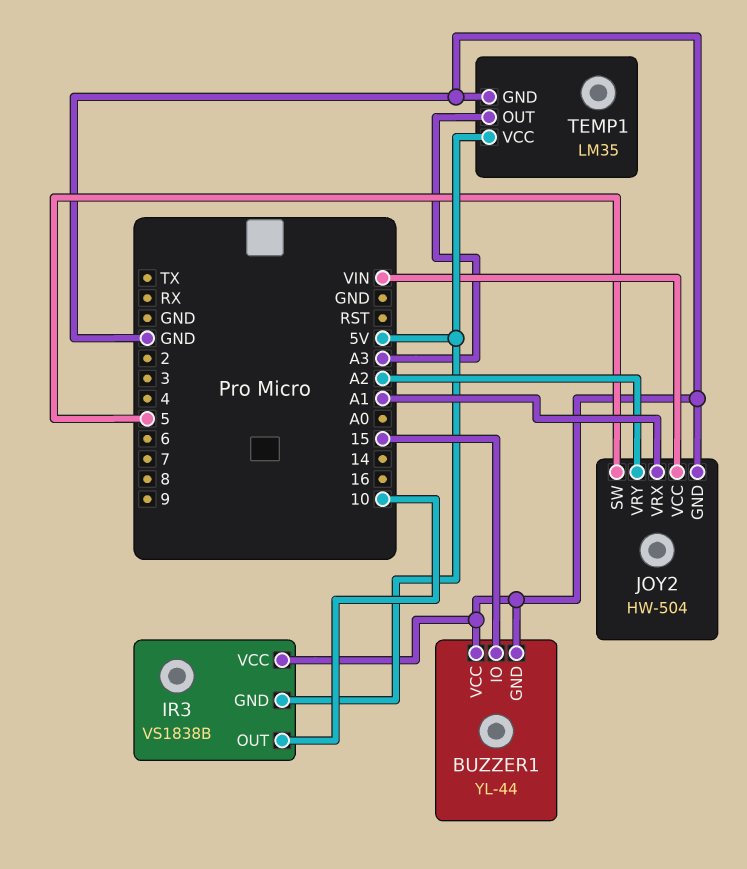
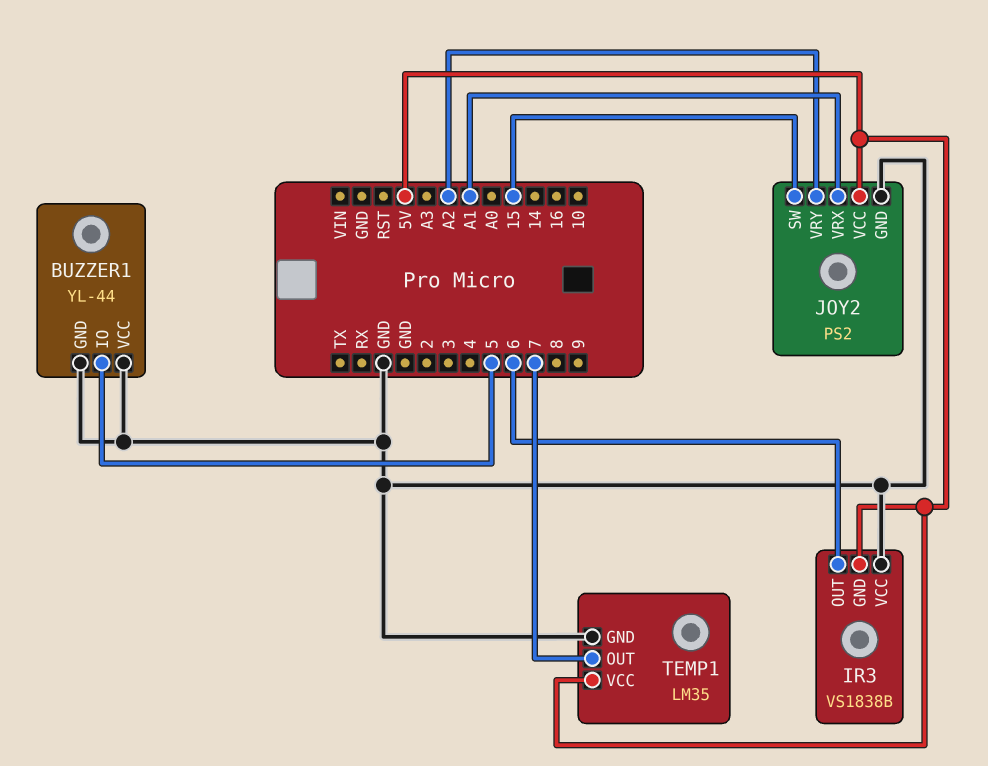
BUZZER1 pin IO: 15 -> 5
IR3 pin OUT: 10 -> 6
JOY2: HW-504 -> PS2
JOY2 pin SW: 5 -> 15
JOY2 pin VCC: VIN -> 5V
TEMP1 pin OUT: A3 -> 7

